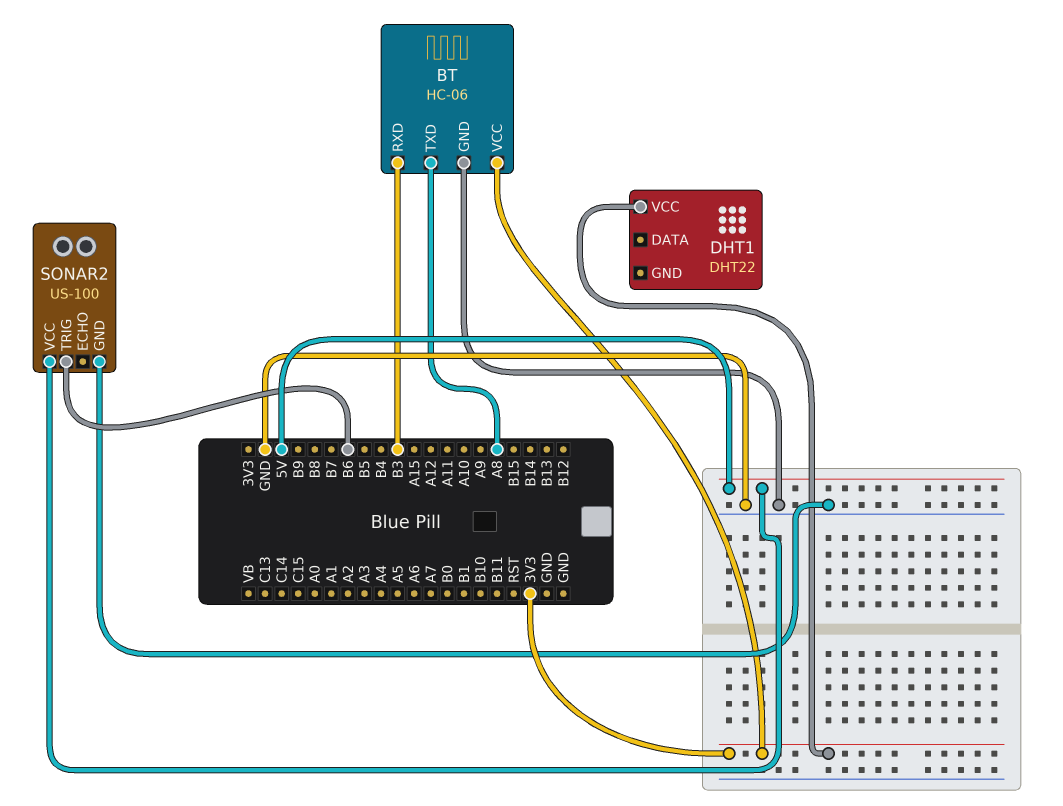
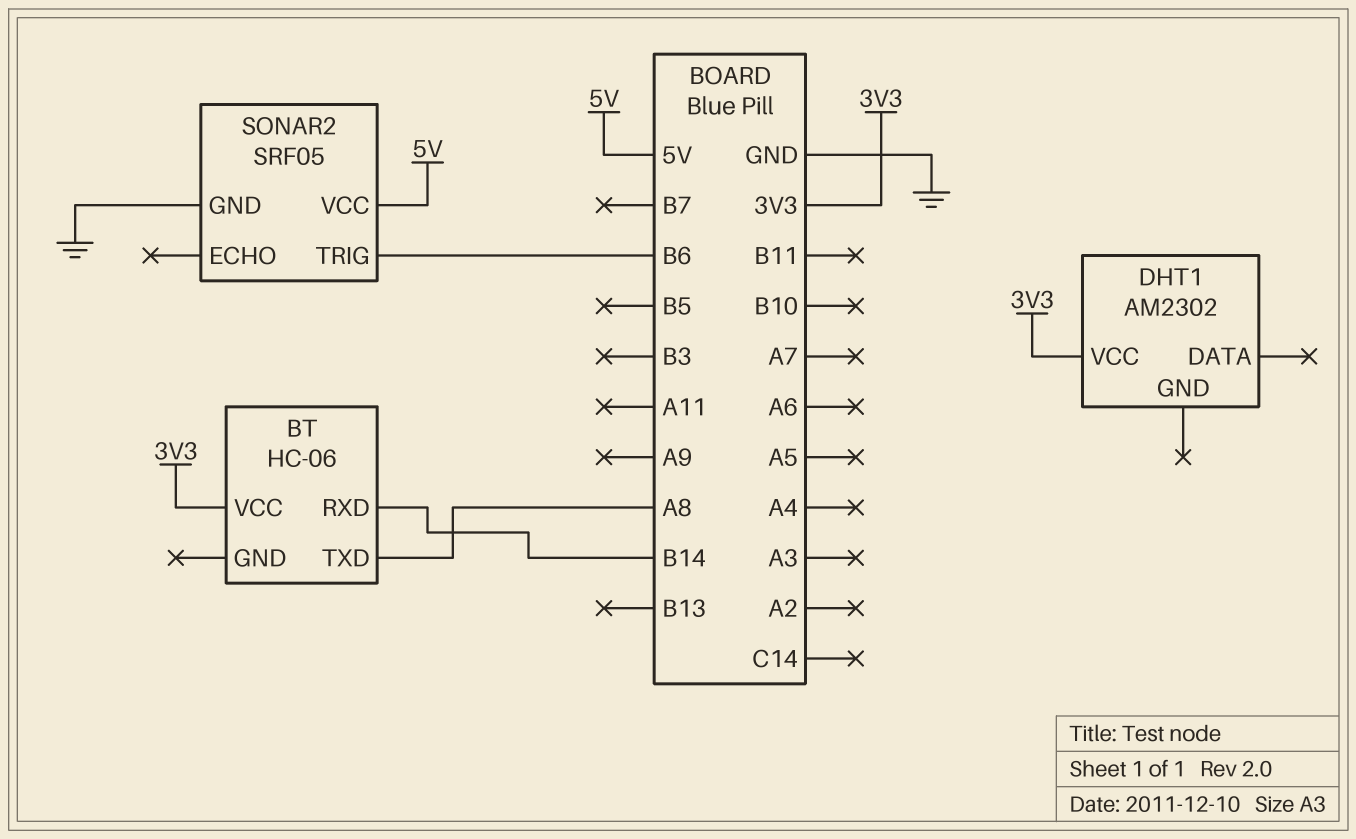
BT pin GND: GND -> none
BT pin RXD: B3 -> B14
DHT1: DHT22 -> AM2302
SONAR2: US-100 -> SRF05

